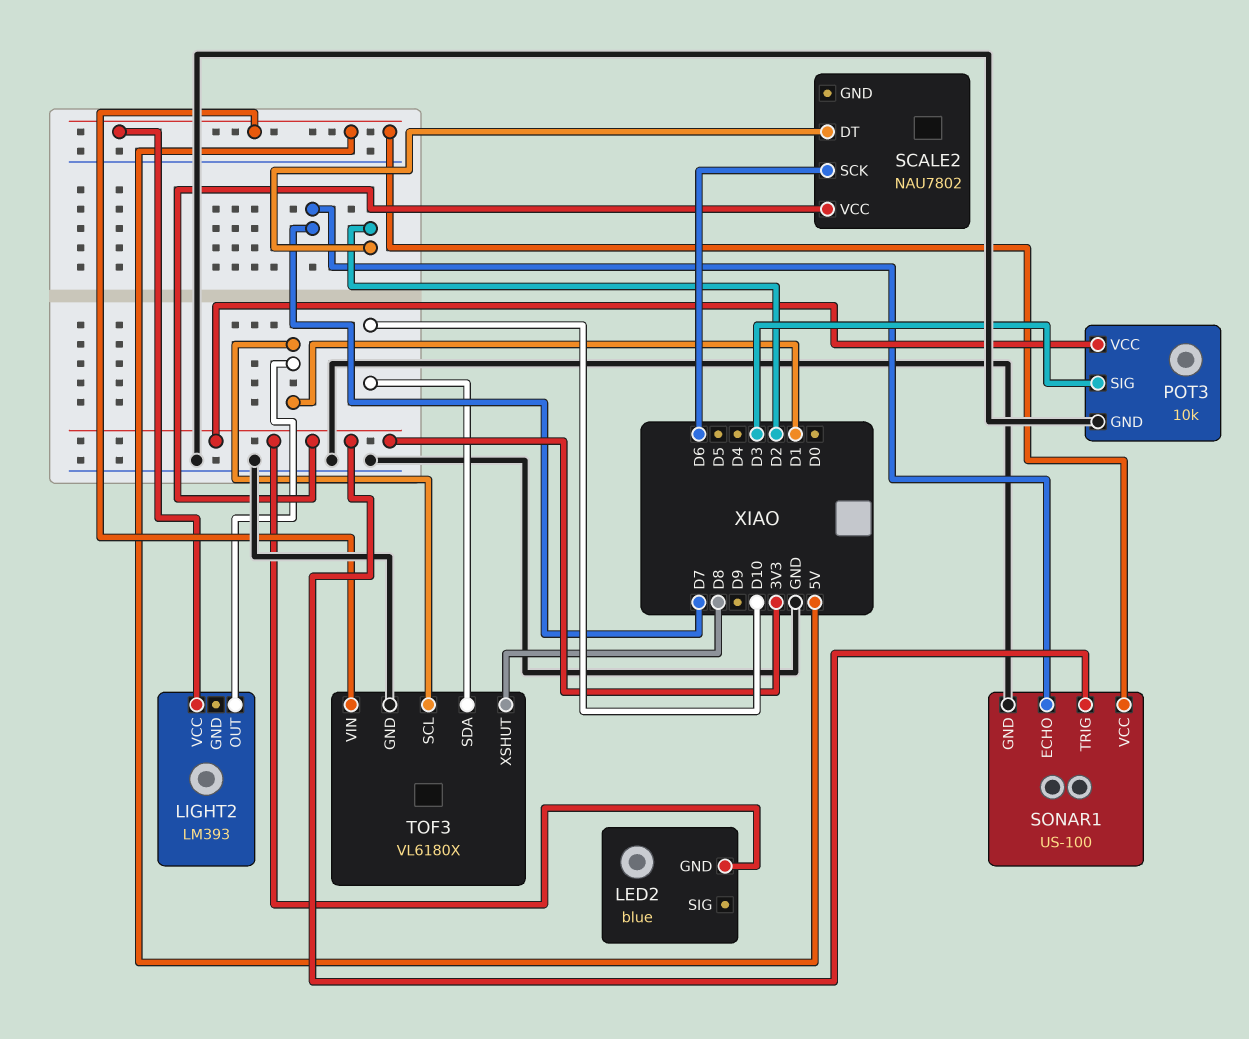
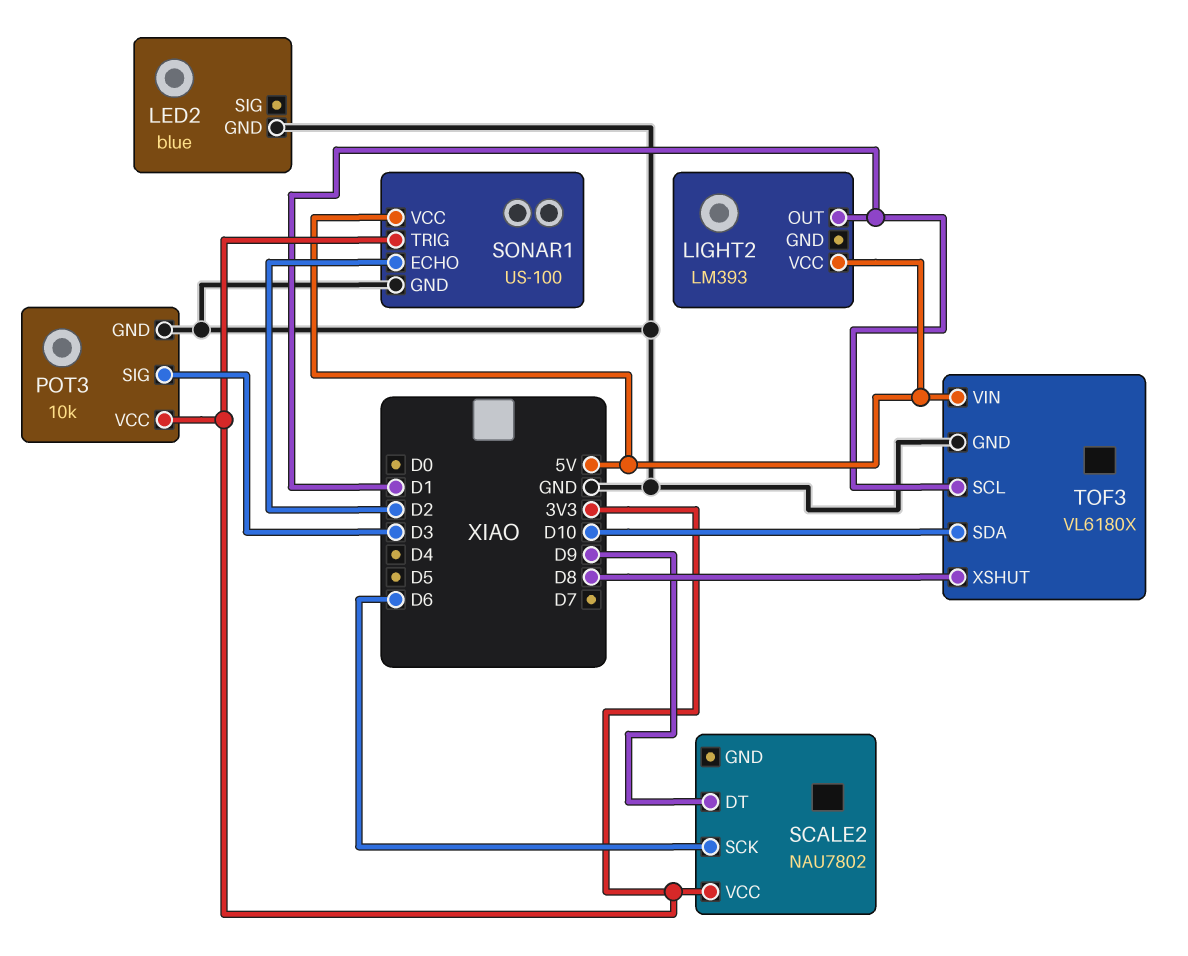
LED2 pin GND: 3V3 -> GND
SCALE2 pin DT: D2 -> D9
SONAR1 pin ECHO: D7 -> D2

